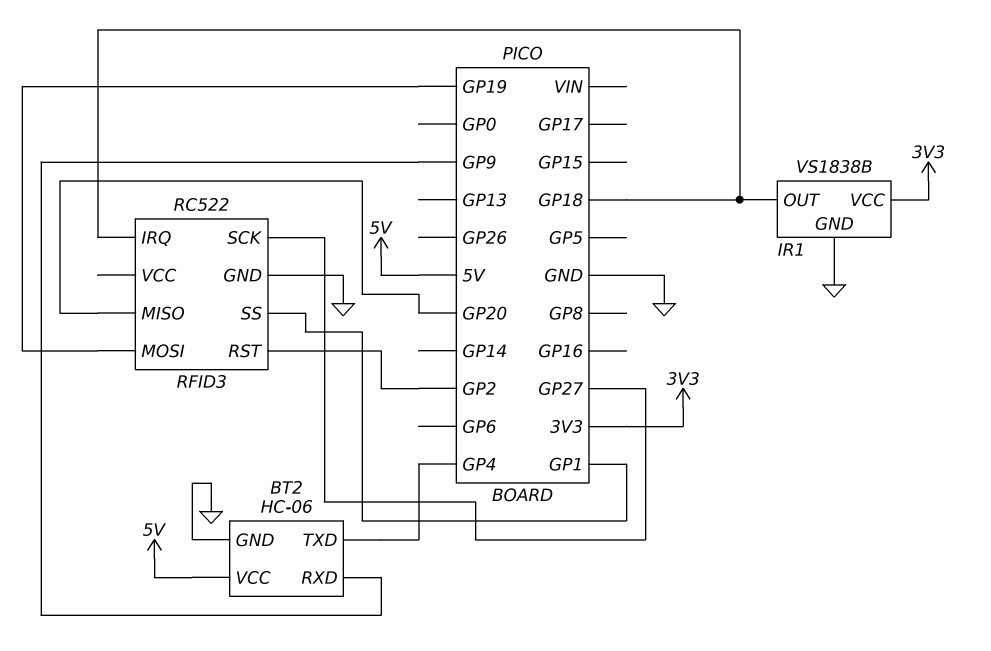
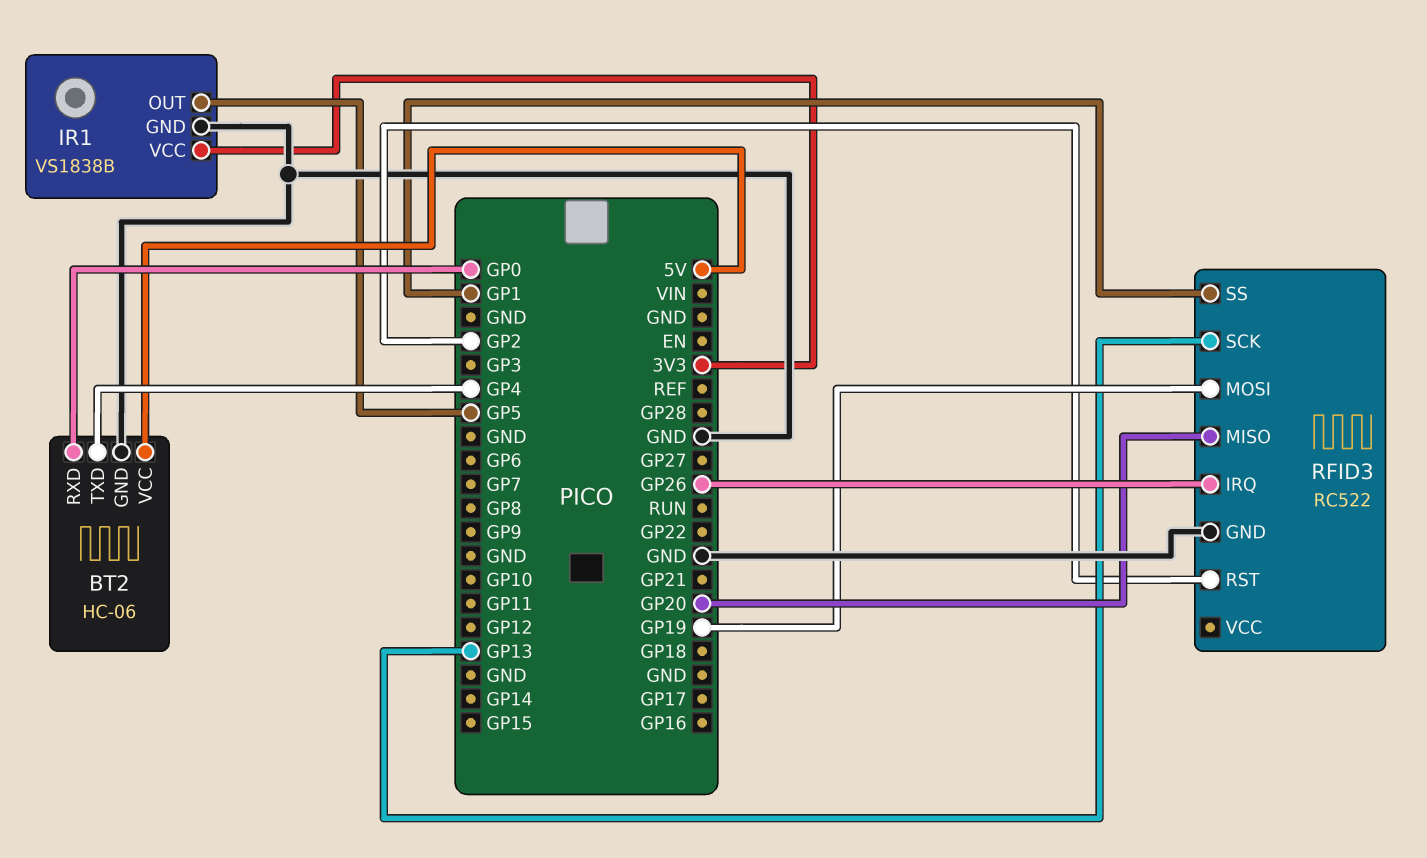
BT2 pin RXD: GP9 -> GP0
IR1 pin OUT: GP18 -> GP5
RFID3 pin IRQ: GP18 -> GP26
RFID3 pin SCK: GP27 -> GP13

